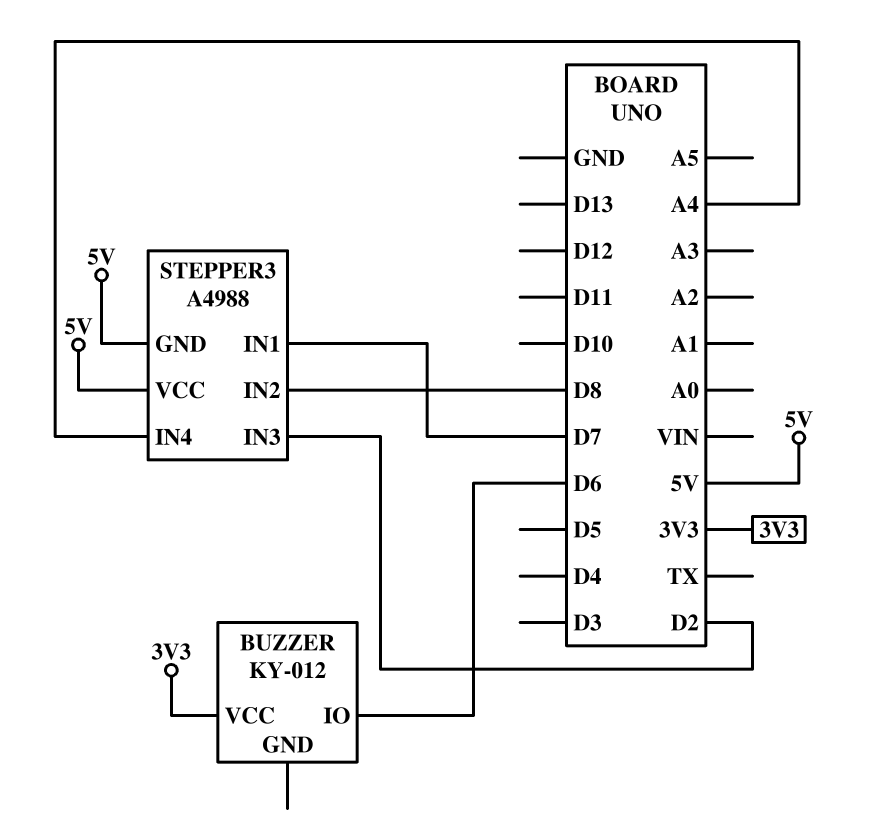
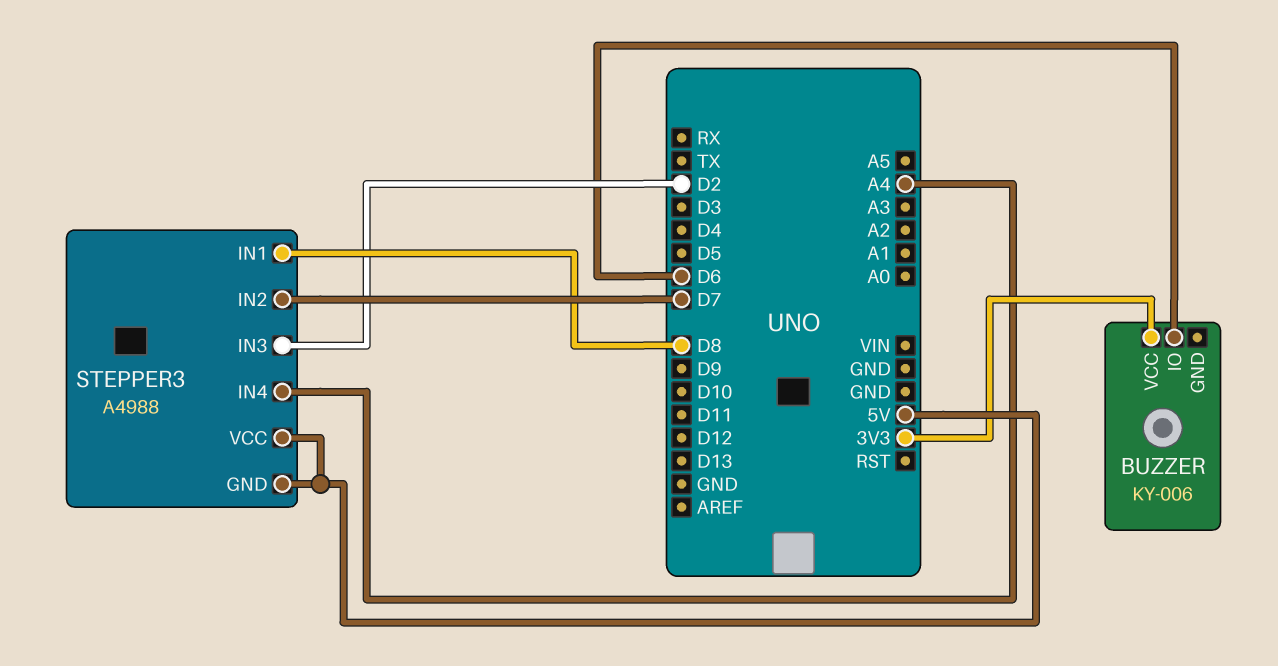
BUZZER: KY-012 -> KY-006
STEPPER3 pin IN1: D7 -> D8
STEPPER3 pin IN2: D8 -> D7

